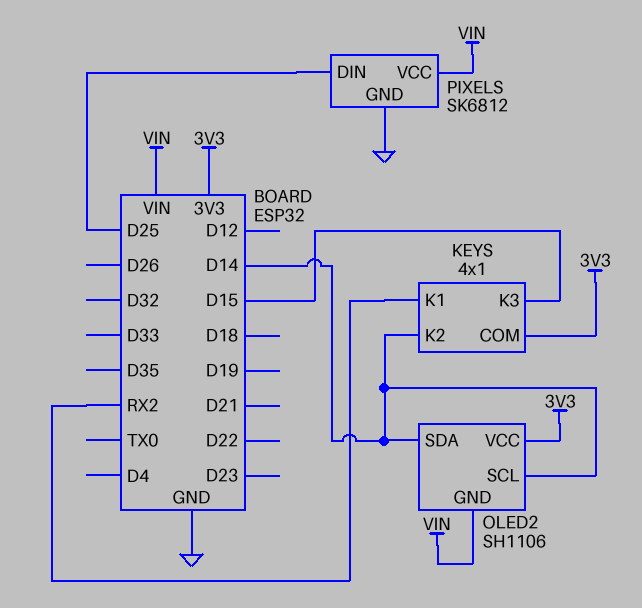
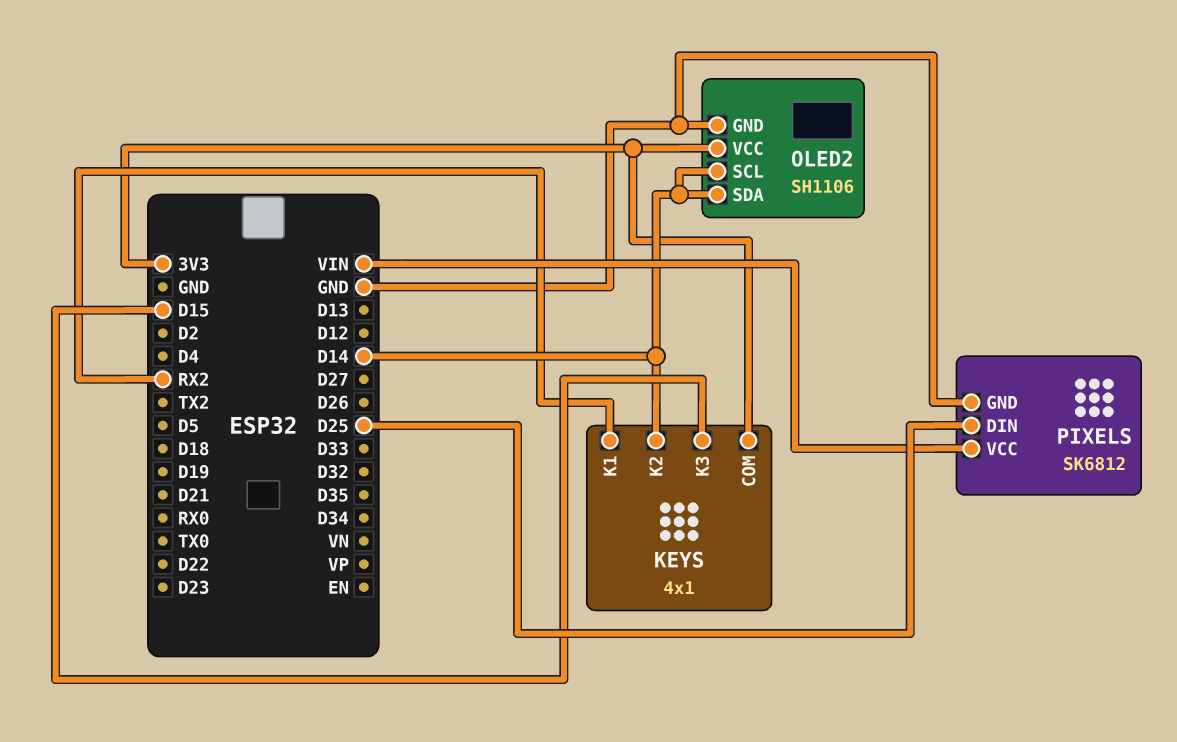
OLED2 pin GND: VIN -> GND

